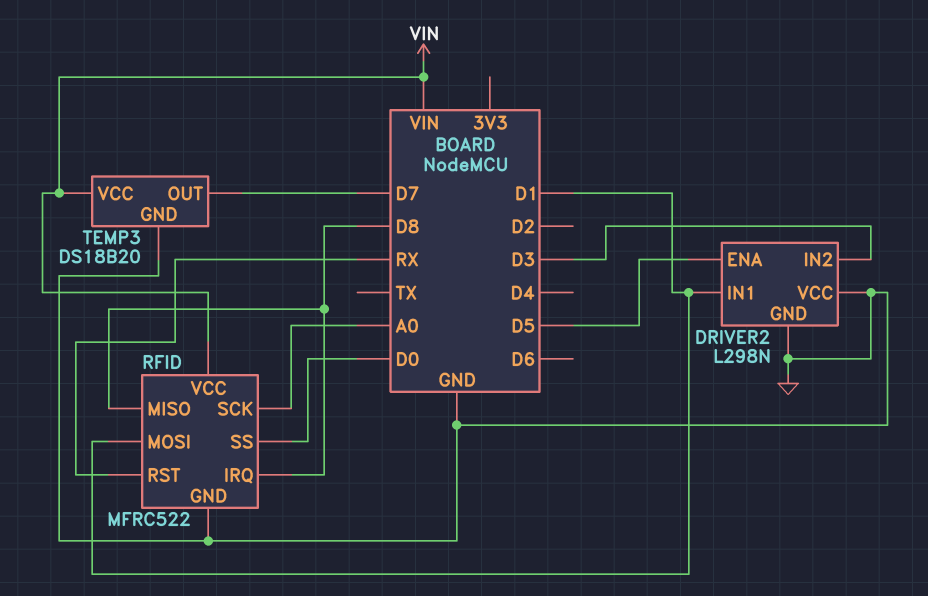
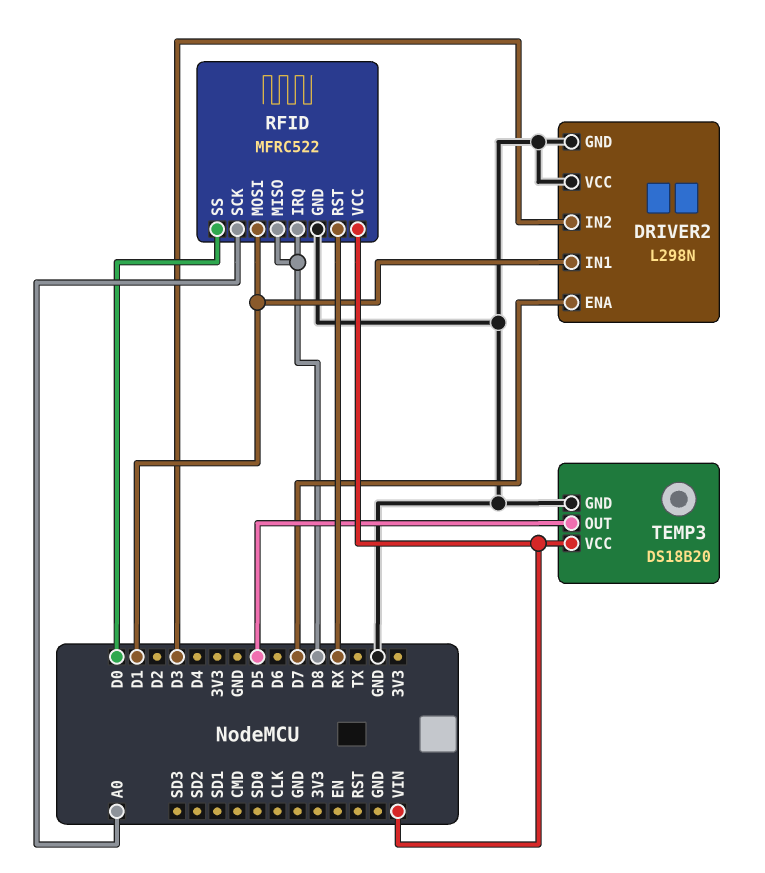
DRIVER2 pin ENA: D5 -> D7
TEMP3 pin OUT: D7 -> D5

